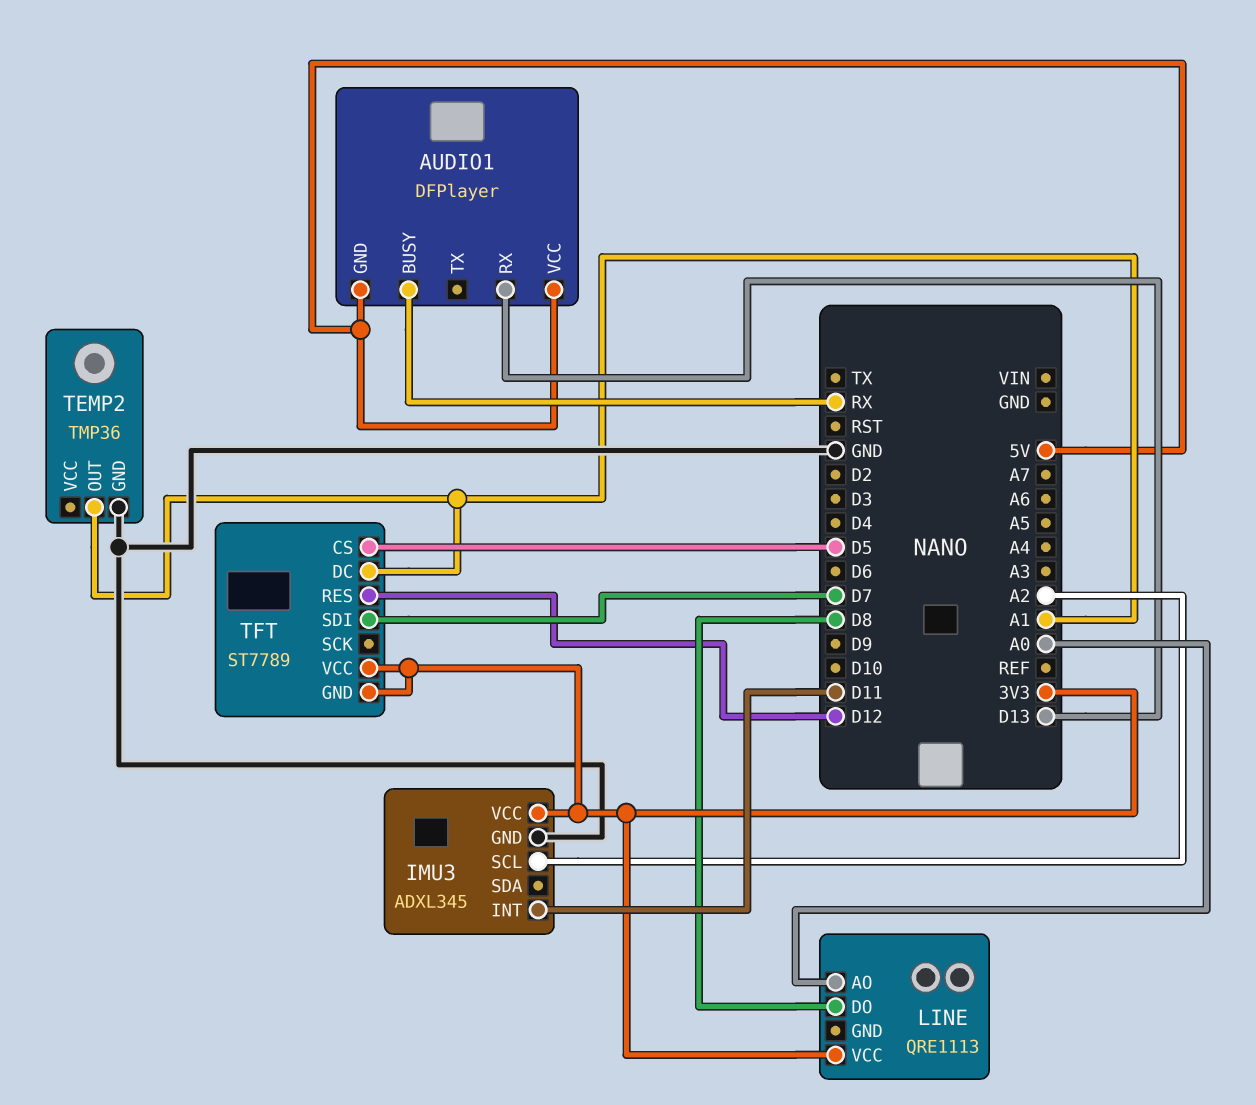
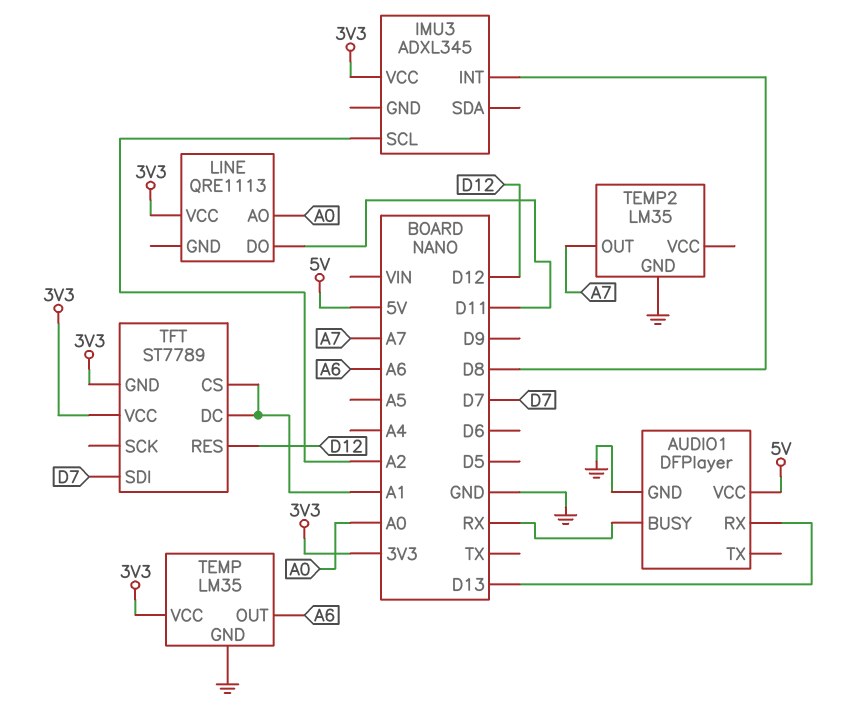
AUDIO1 pin GND: 5V -> GND
IMU3 pin GND: GND -> none
IMU3 pin INT: D11 -> D8
LINE pin DO: D8 -> D11
TEMP: none -> LM35
TEMP pin GND: none -> GND
TEMP pin OUT: none -> A6
TEMP pin VCC: none -> 3V3
TEMP2: TMP36 -> LM35
TEMP2 pin OUT: A1 -> A7
TFT pin CS: D5 -> A1

